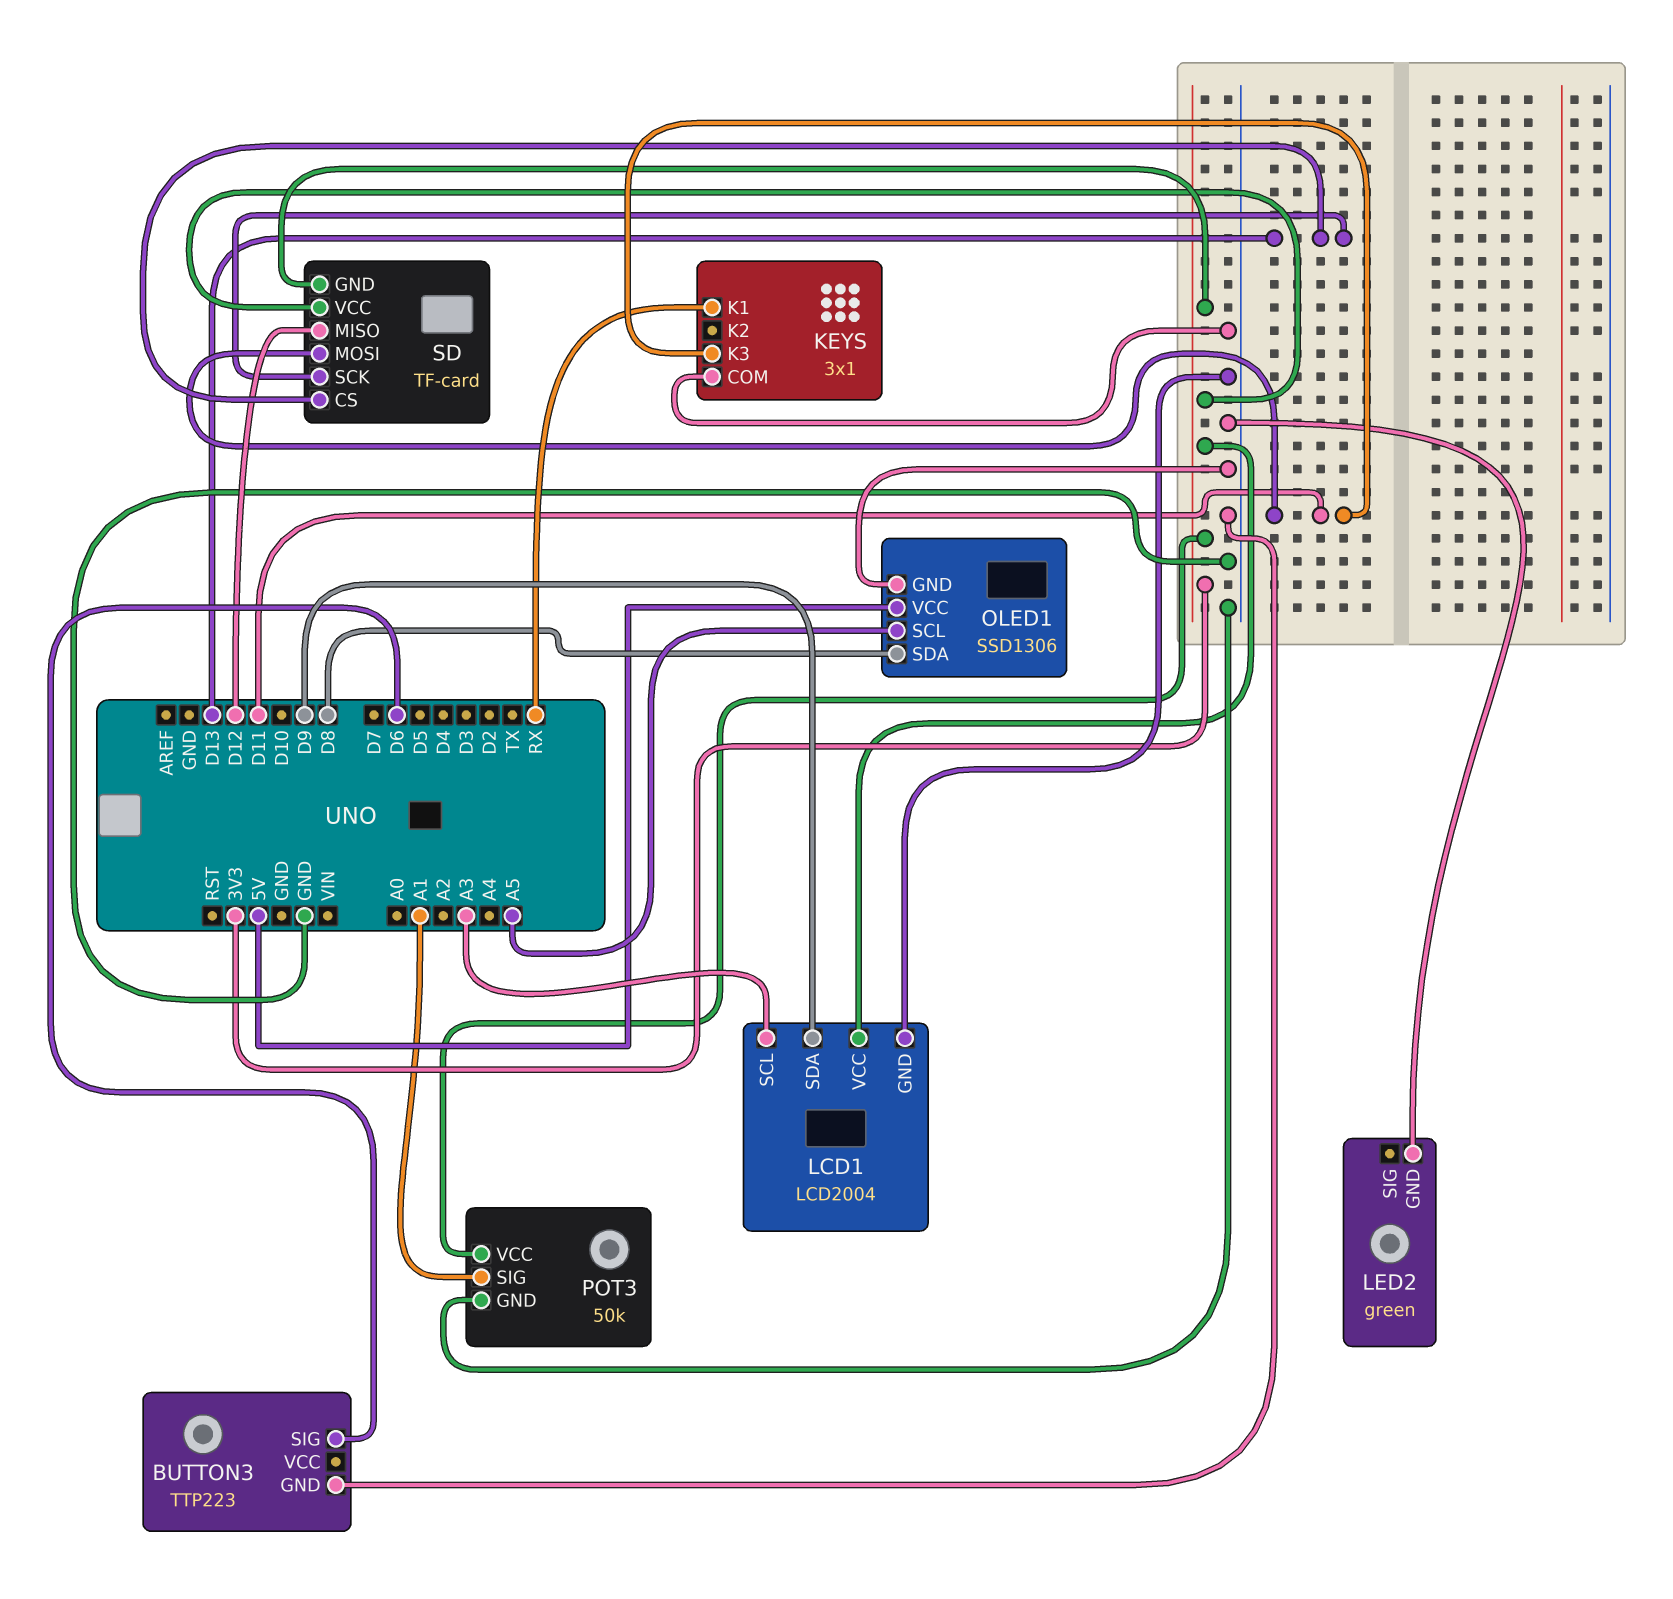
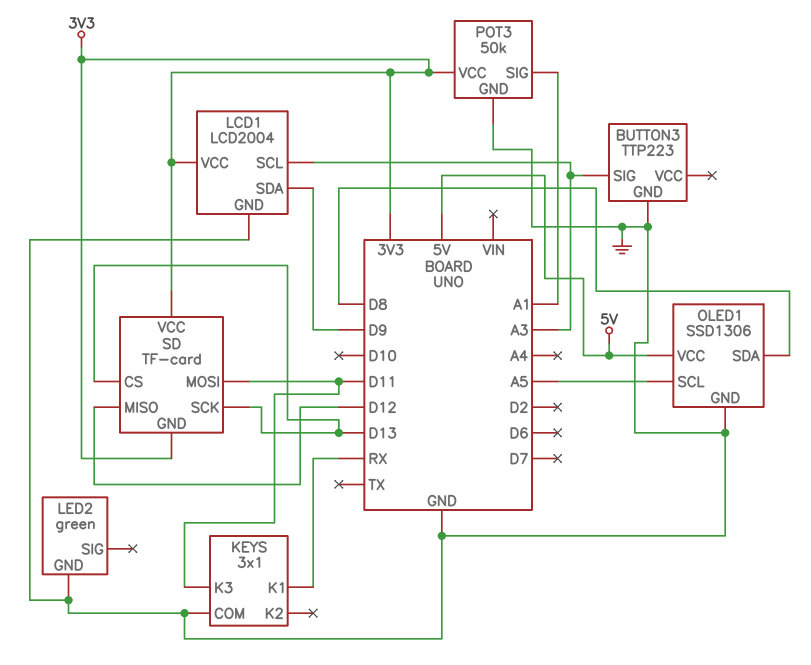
BUTTON3 pin SIG: D6 -> A3

